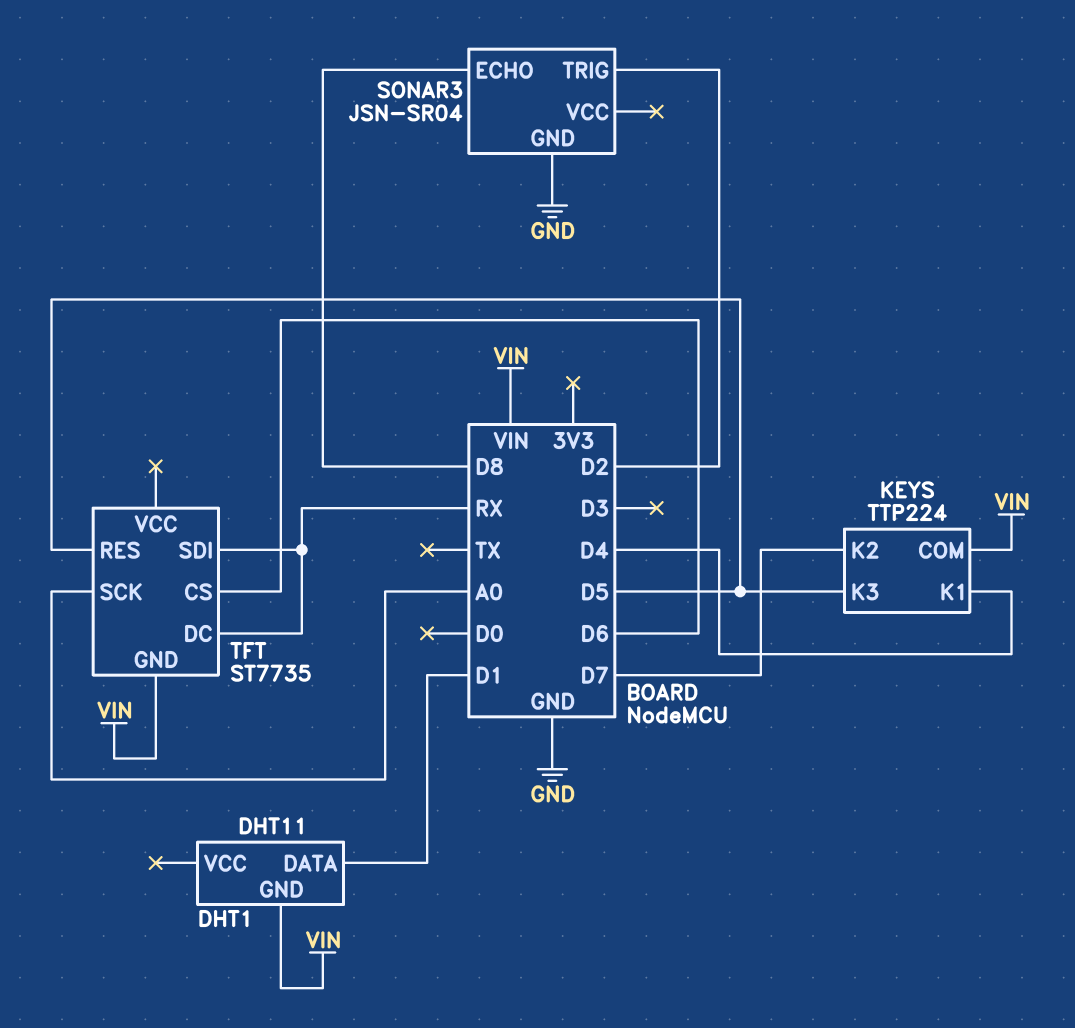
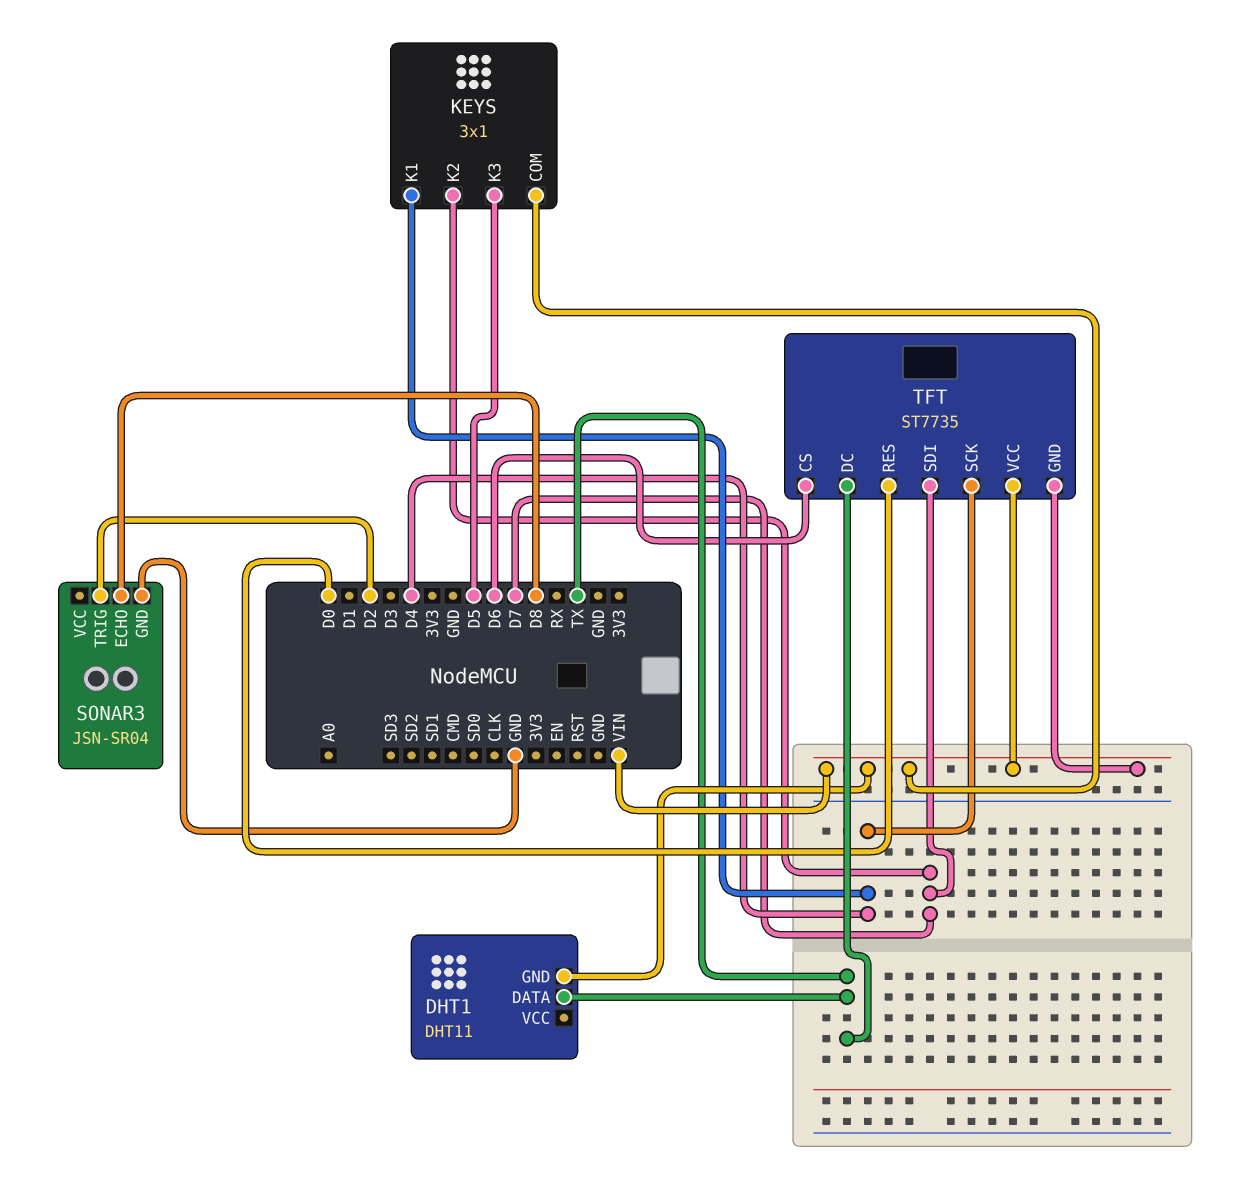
DHT1 pin DATA: D1 -> TX
KEYS: TTP224 -> 3x1
TFT pin DC: RX -> TX
TFT pin RES: D5 -> D0
TFT pin SCK: A0 -> D4
TFT pin SDI: RX -> D7
TFT pin VCC: none -> VIN

